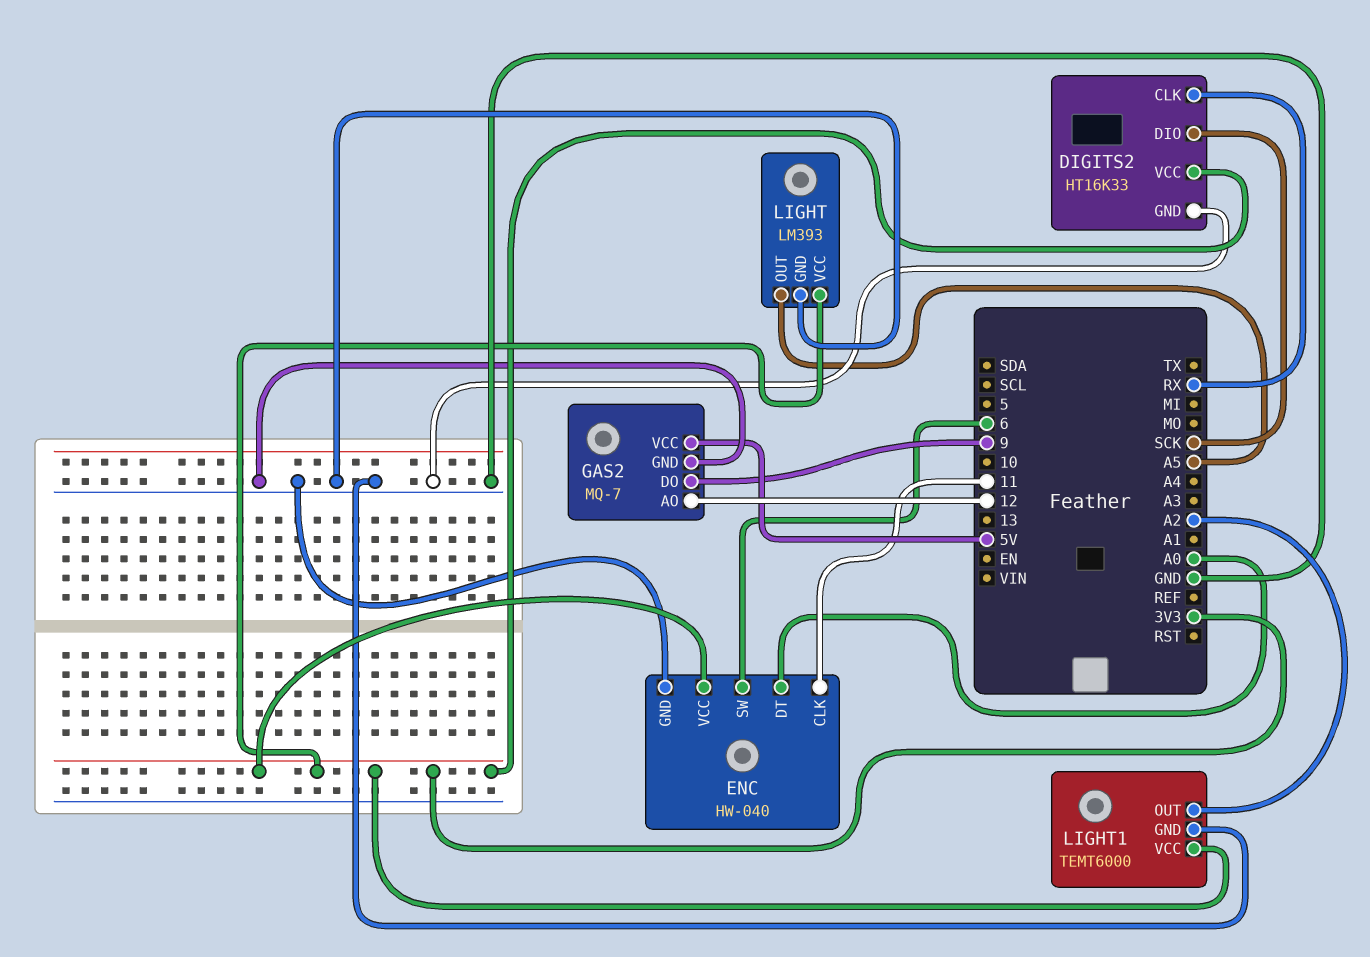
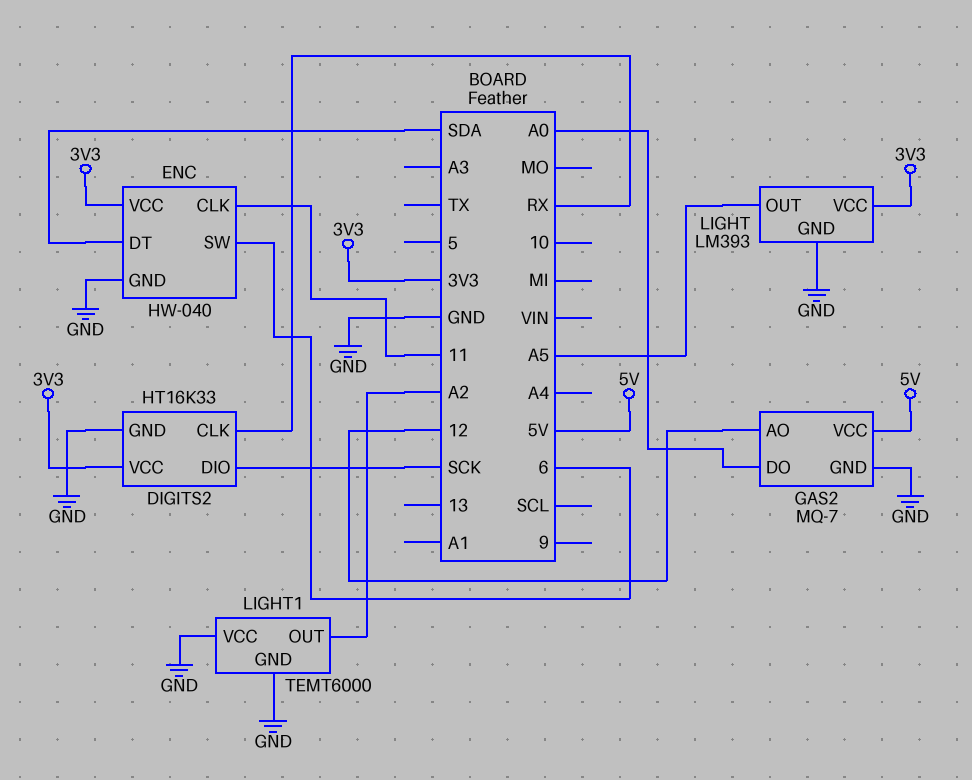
ENC pin DT: A0 -> SDA
GAS2 pin DO: 9 -> A0
LIGHT1 pin VCC: 3V3 -> GND

